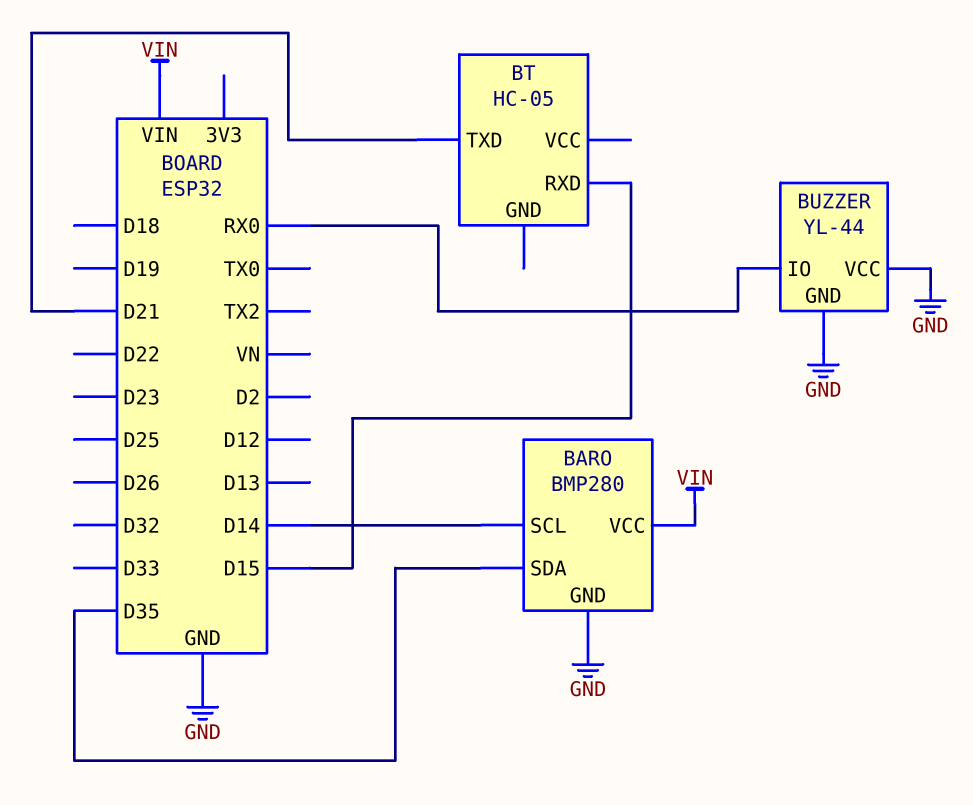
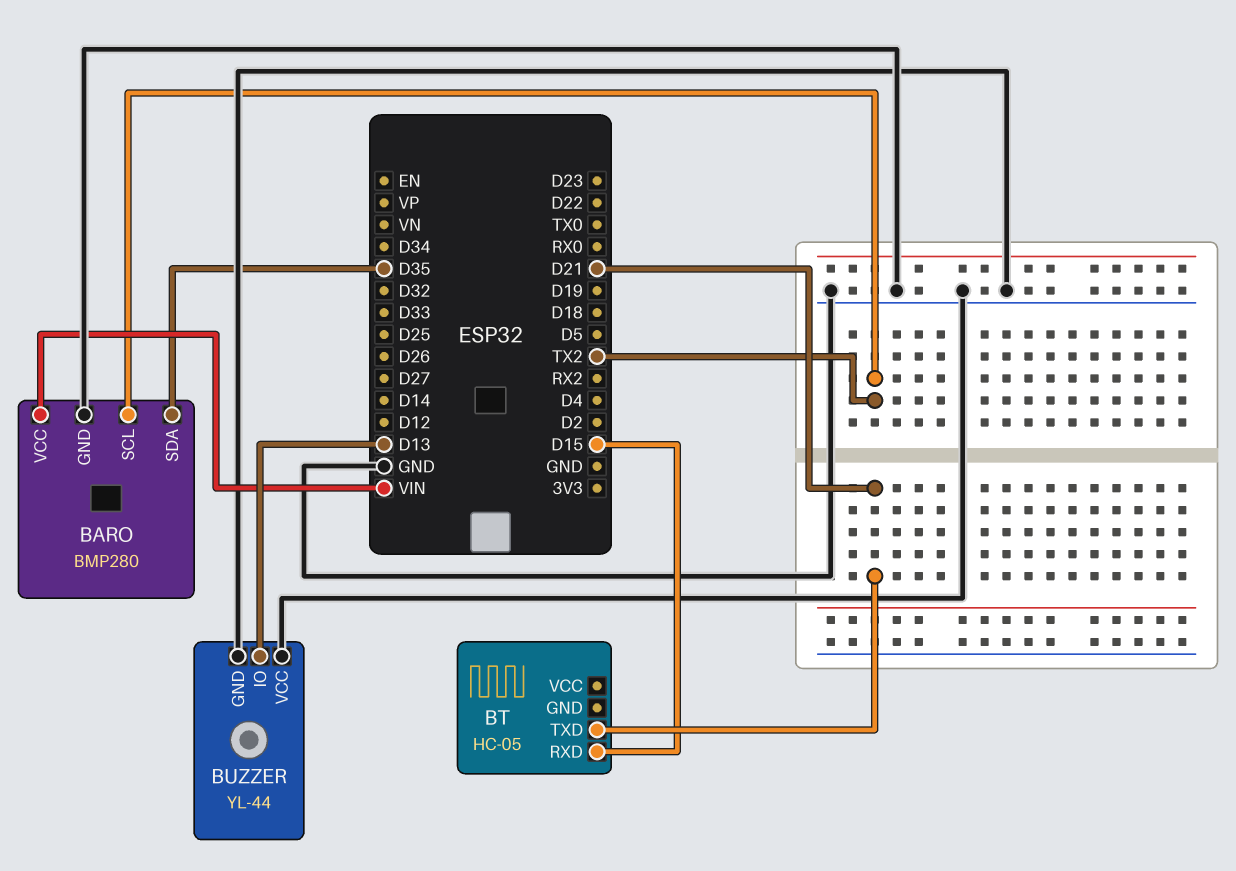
BARO pin SCL: D14 -> TX2
BUZZER pin IO: RX0 -> D13

